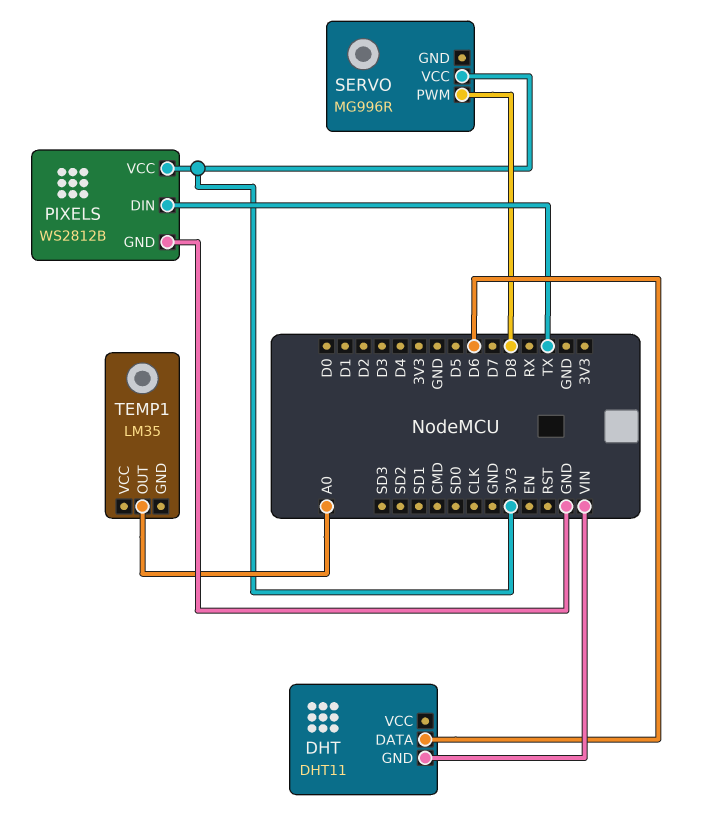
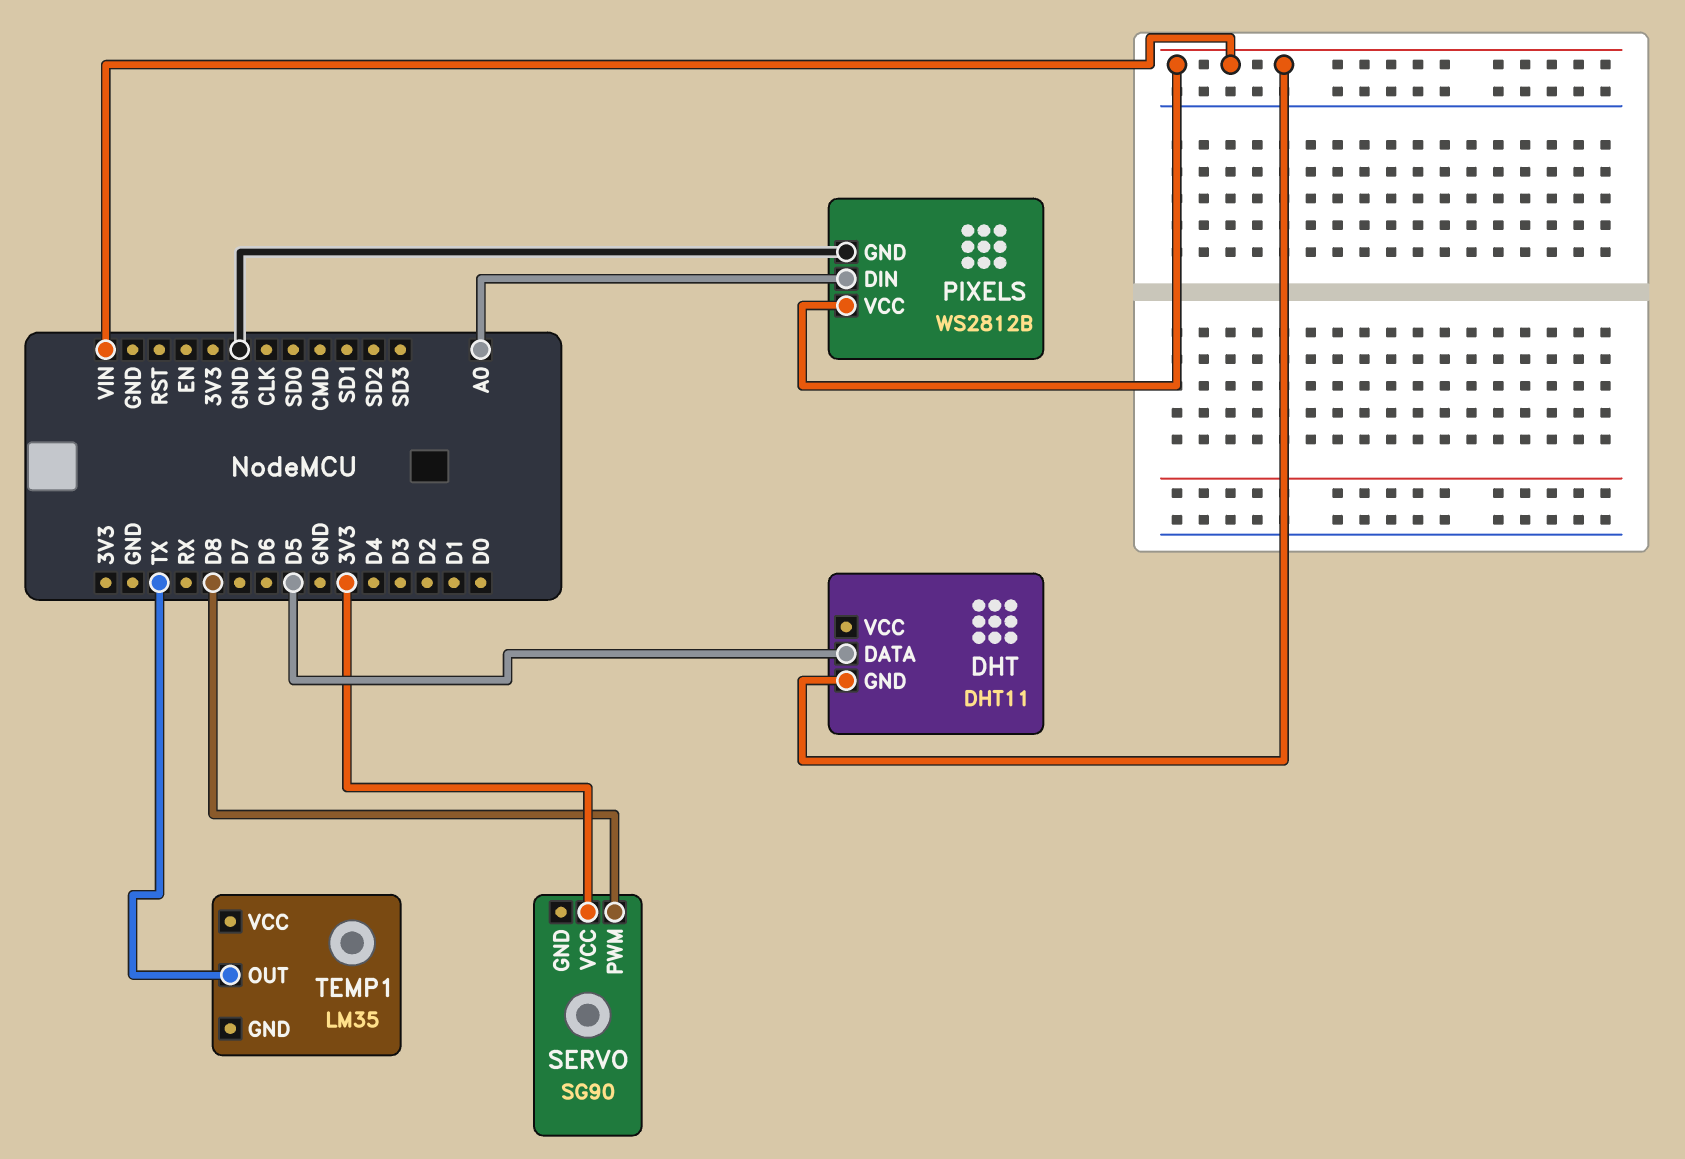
DHT pin DATA: D6 -> D5
PIXELS pin DIN: TX -> A0
PIXELS pin VCC: 3V3 -> VIN
SERVO: MG996R -> SG90
TEMP1 pin OUT: A0 -> TX

